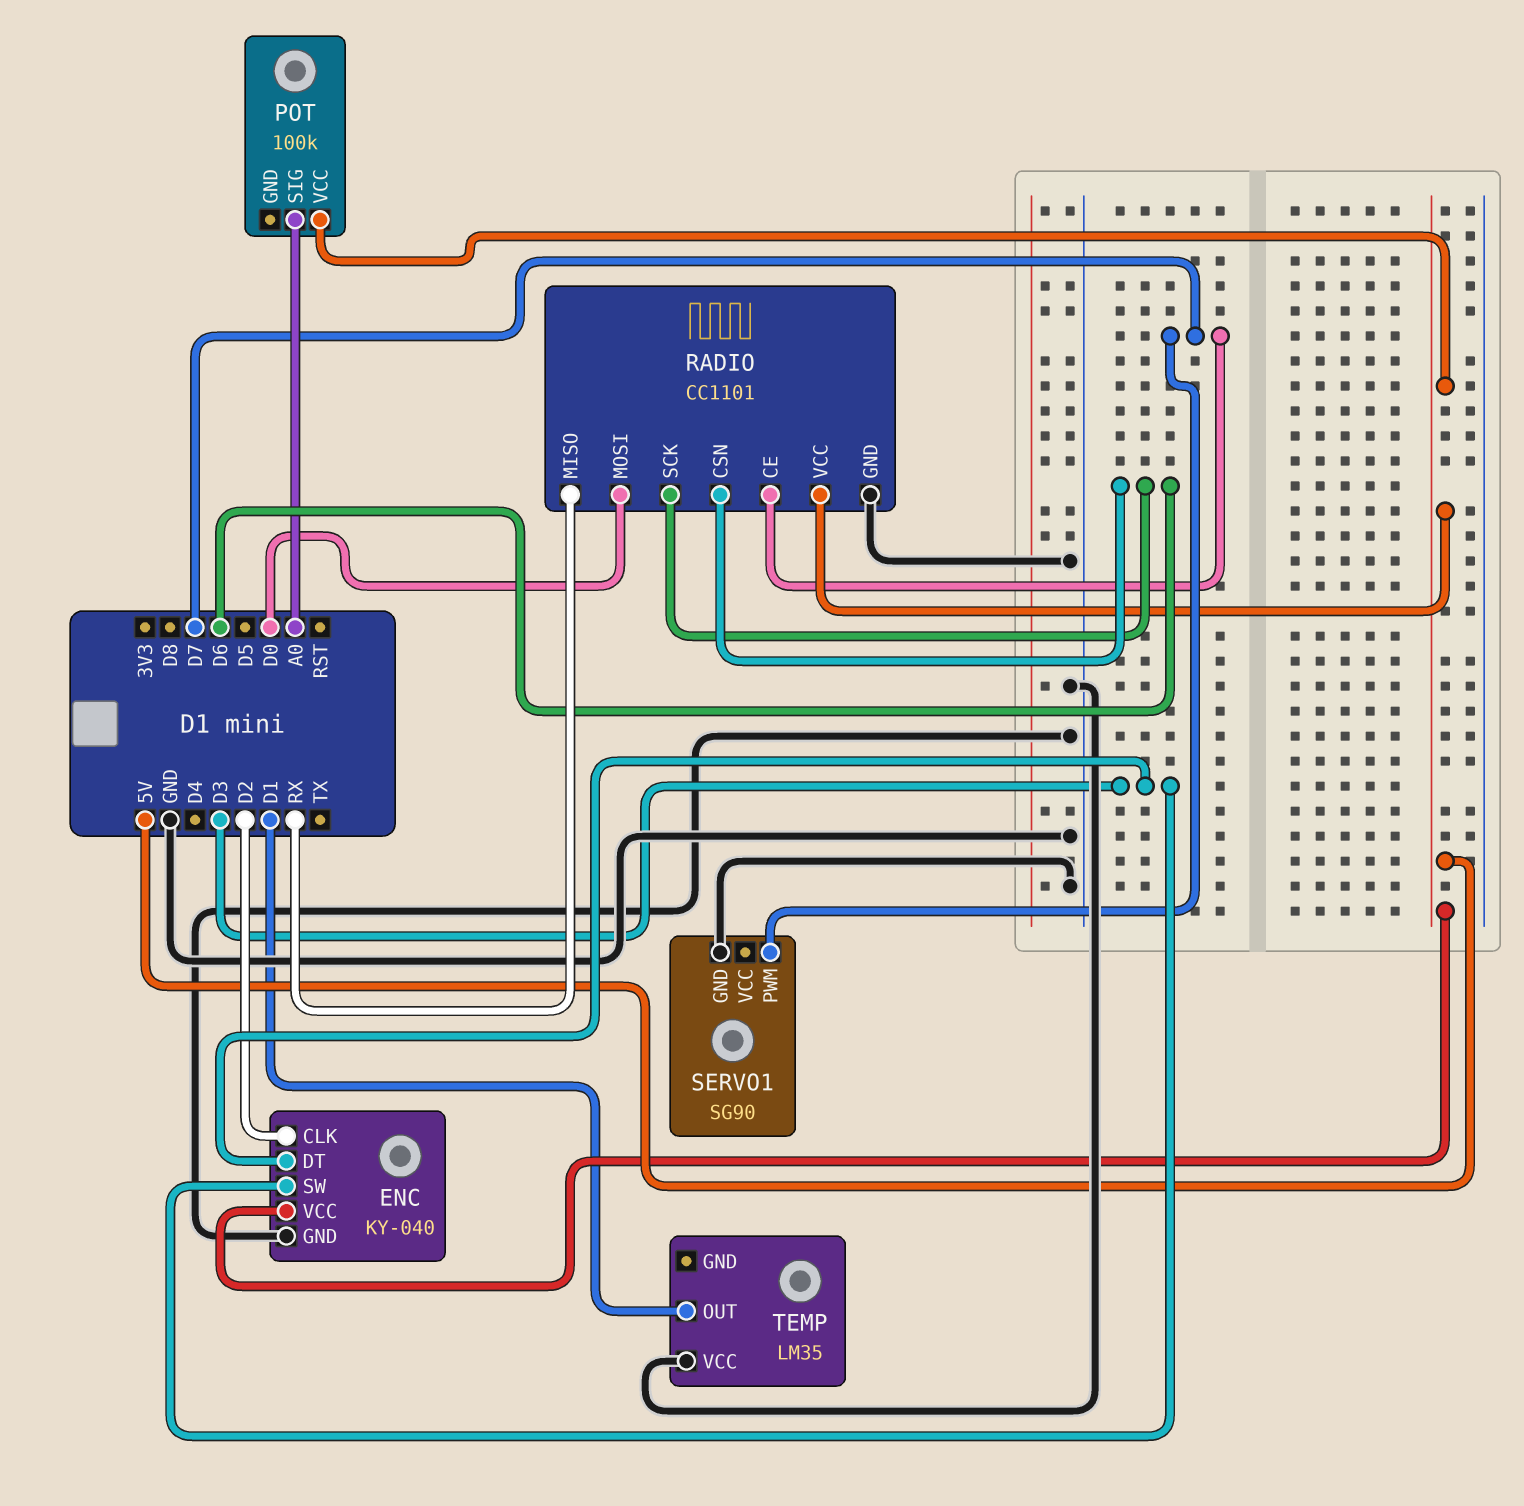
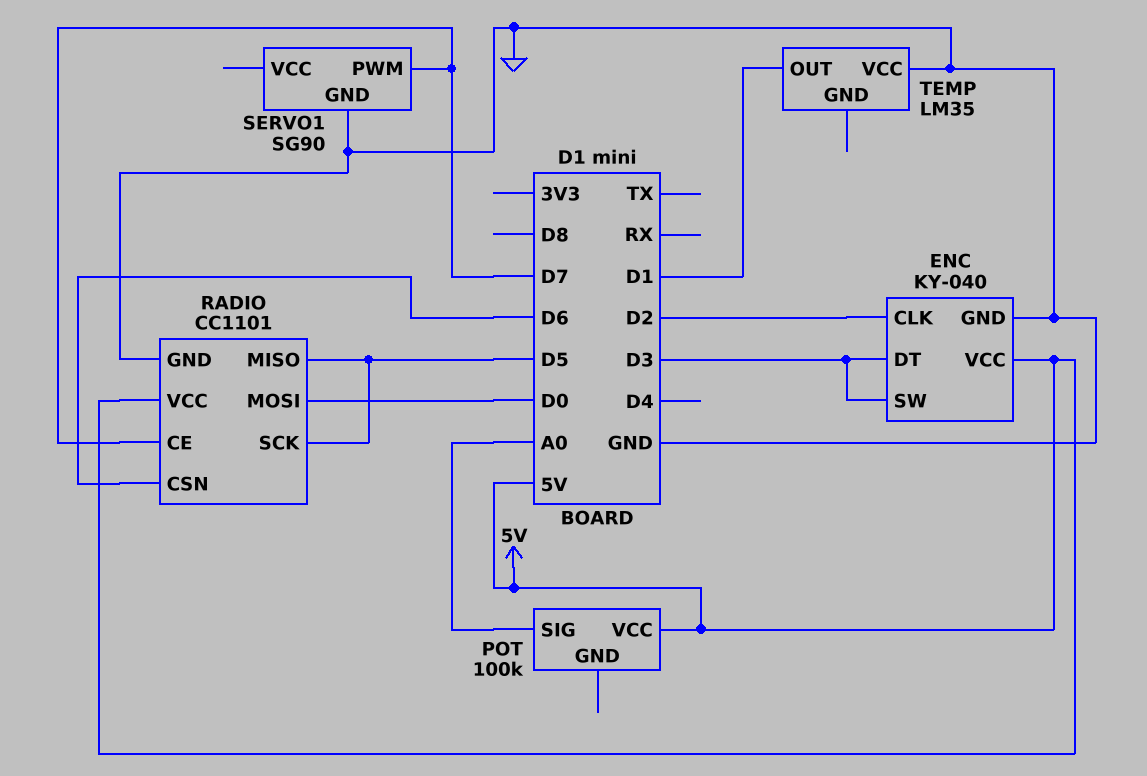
RADIO pin MISO: RX -> D5
RADIO pin SCK: D6 -> D5

